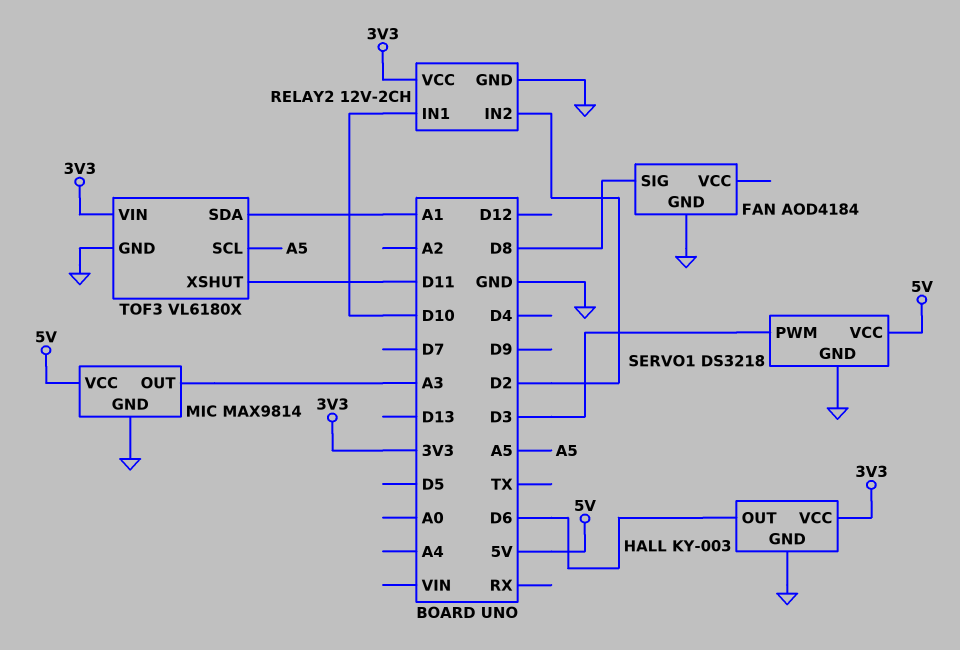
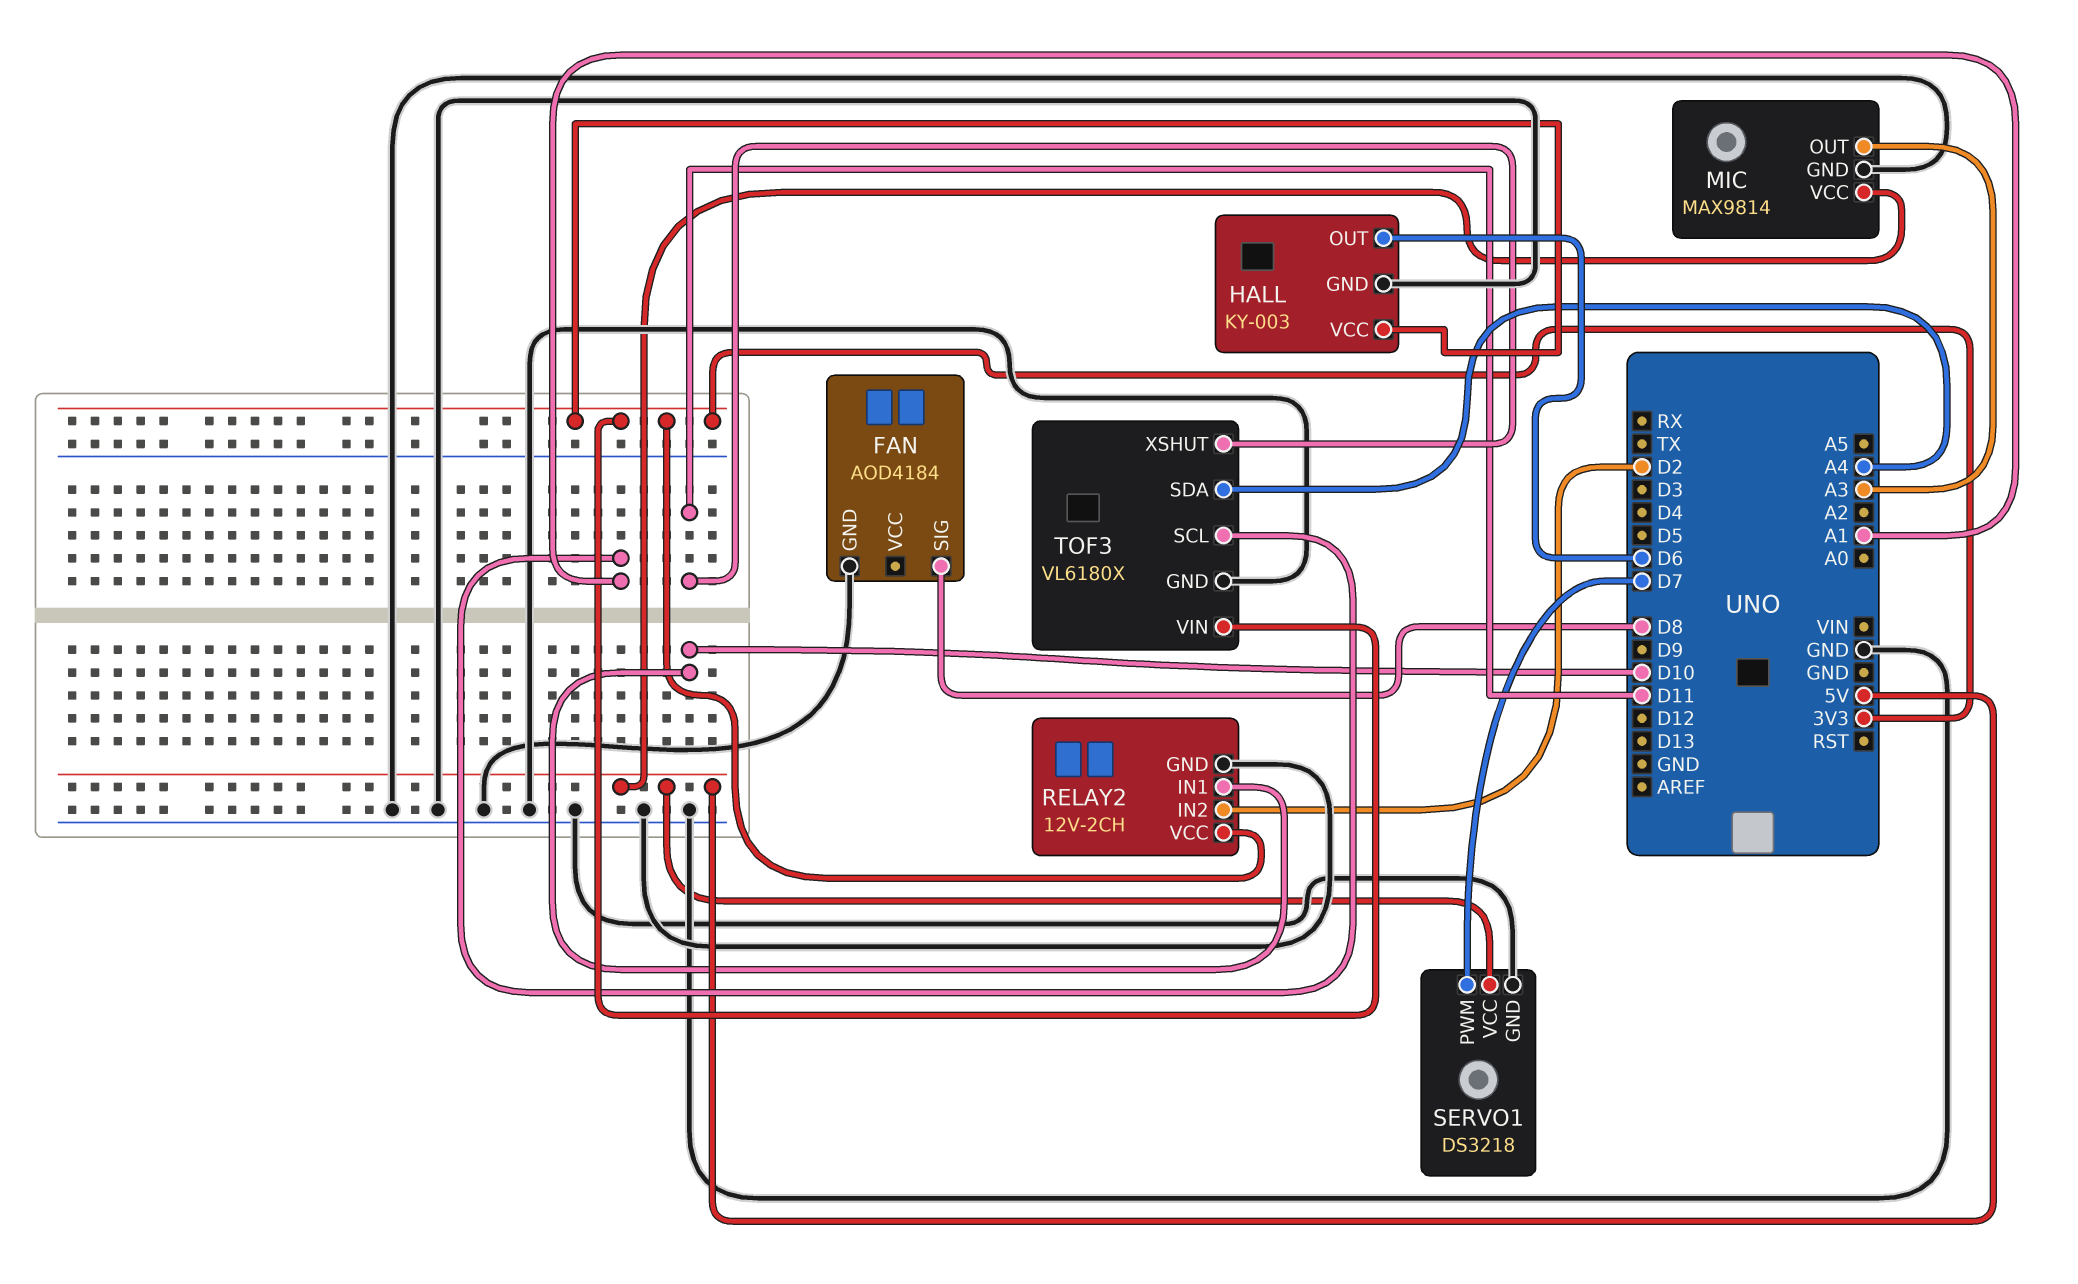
SERVO1 pin PWM: D3 -> D7
TOF3 pin SCL: A5 -> A1
TOF3 pin SDA: A1 -> A4

